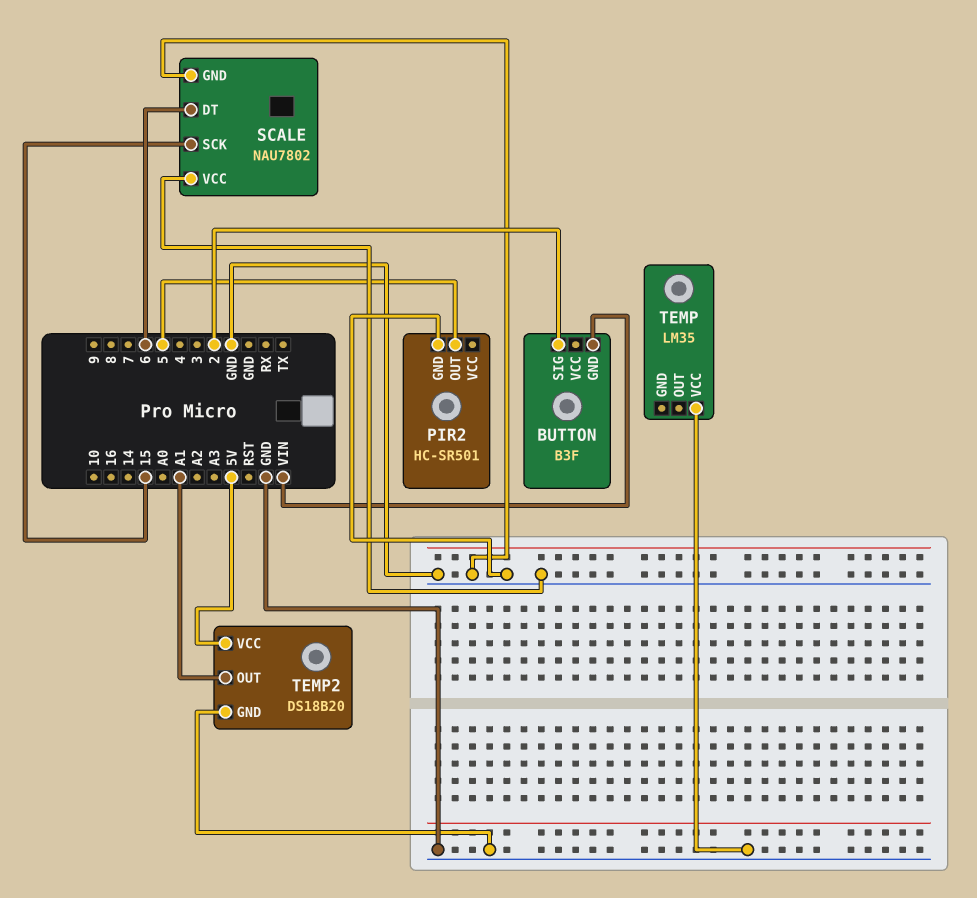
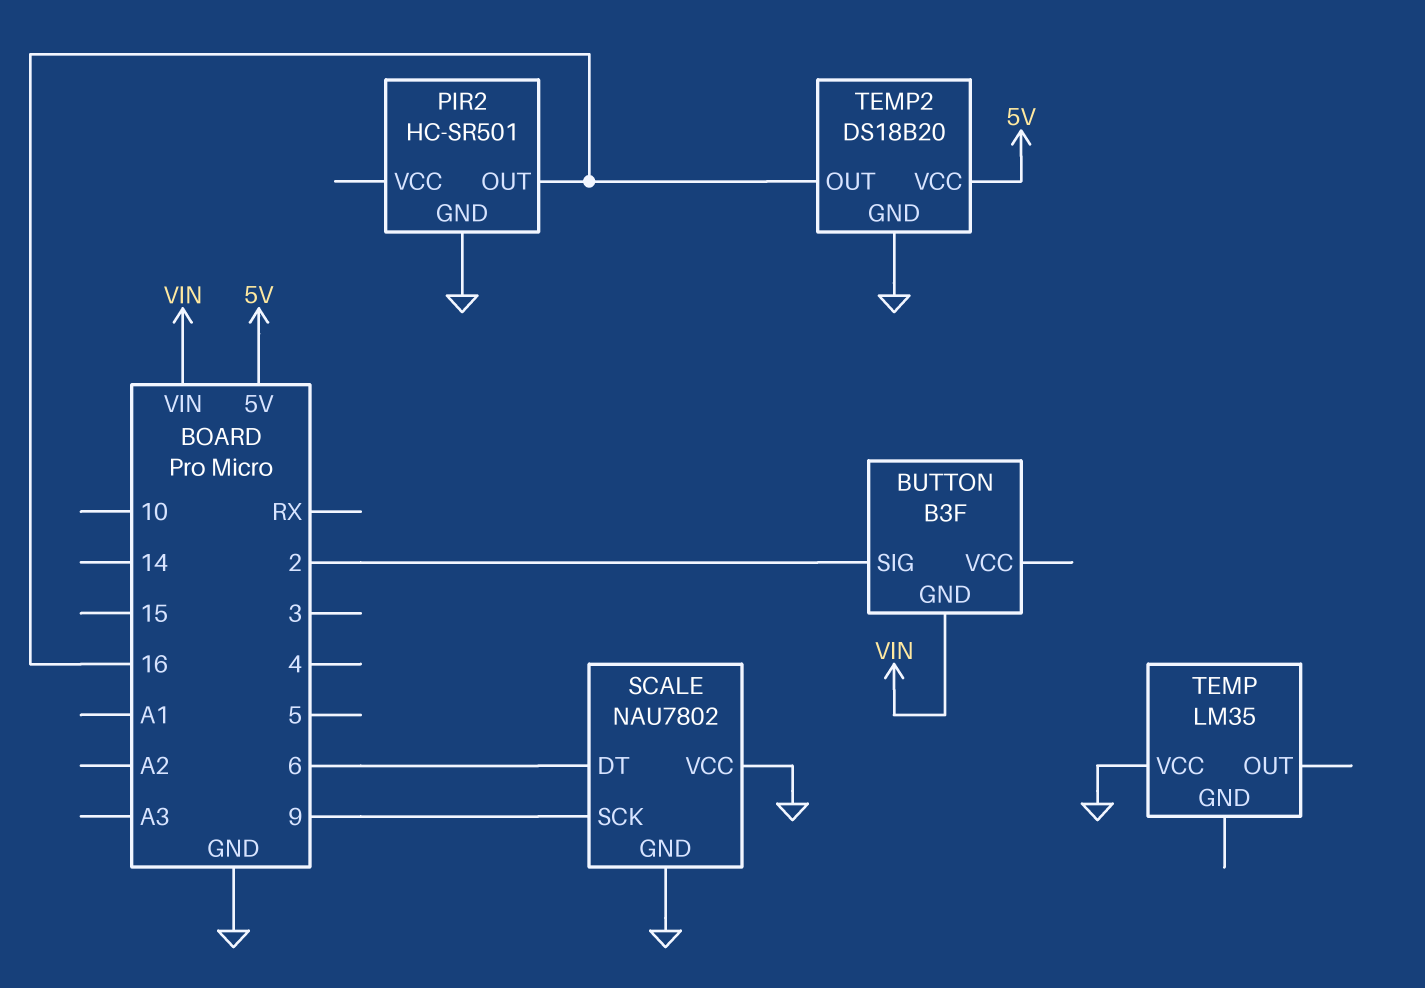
PIR2 pin OUT: 5 -> 16
SCALE pin SCK: 15 -> 9
TEMP2 pin OUT: A1 -> 16

